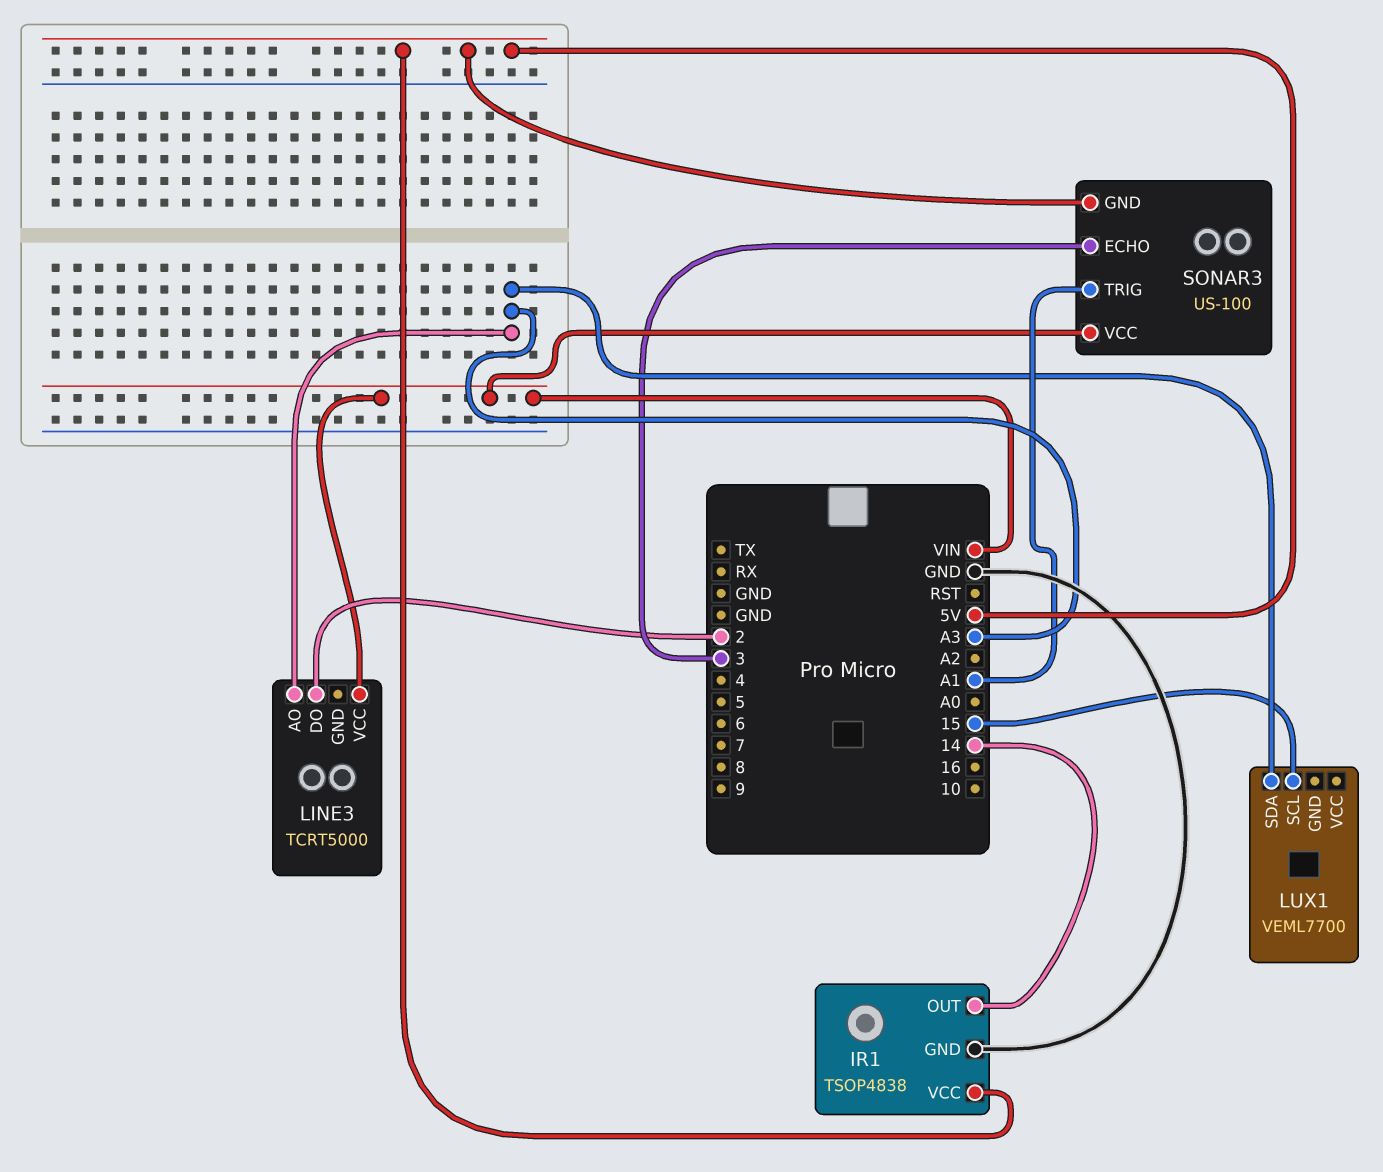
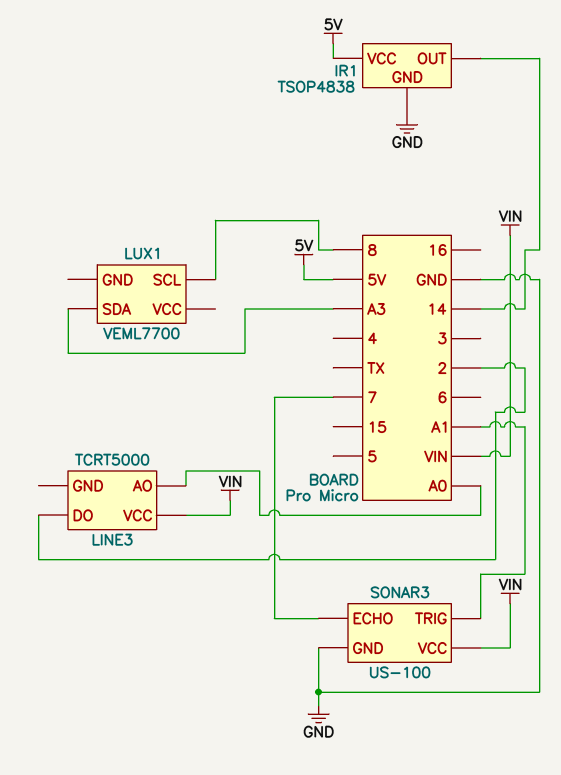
LINE3 pin AO: A3 -> A0
LUX1 pin SCL: 15 -> 8
SONAR3 pin ECHO: 3 -> 7
SONAR3 pin GND: 5V -> GND

